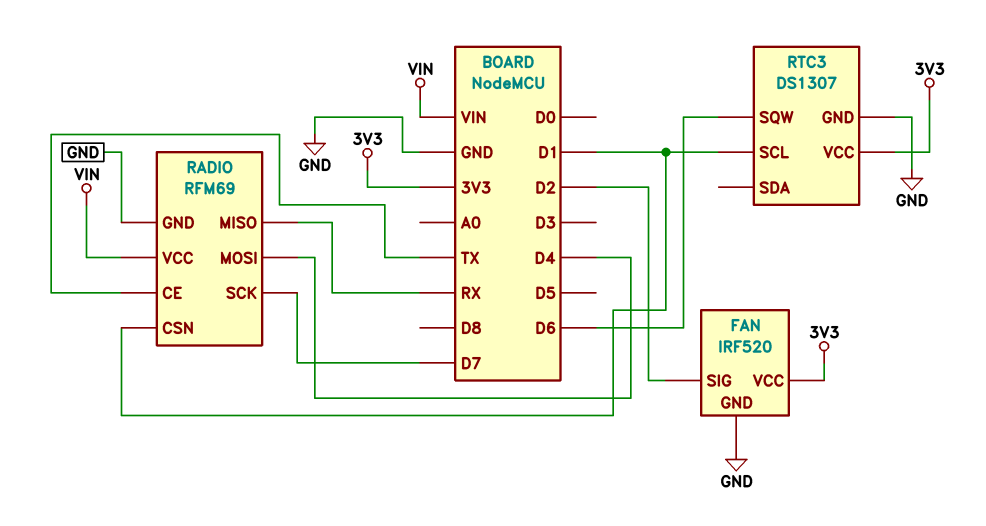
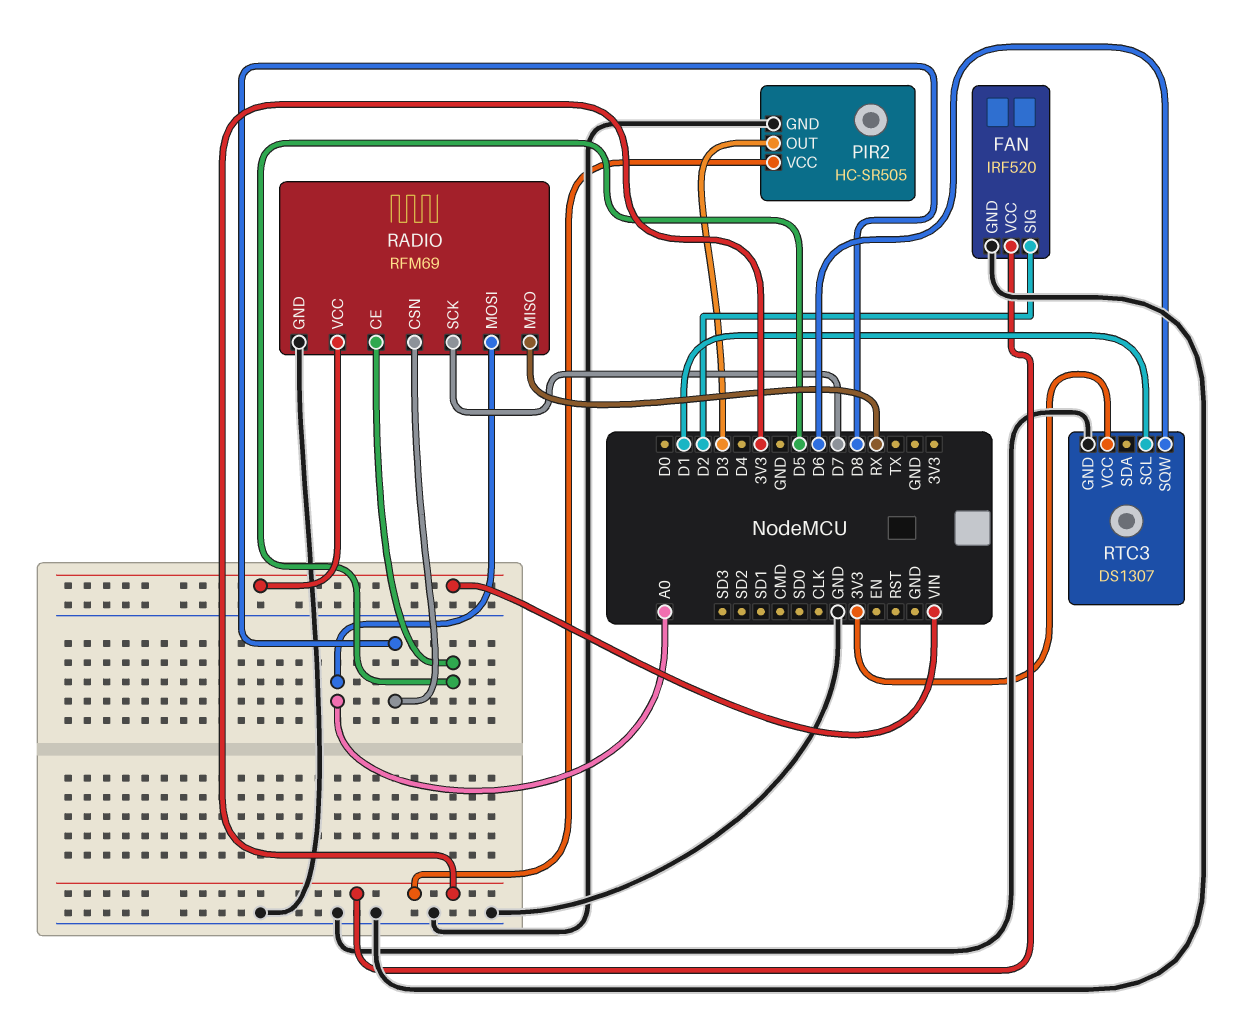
PIR2: none -> HC-SR505
PIR2 pin GND: none -> GND
PIR2 pin OUT: none -> D3
PIR2 pin VCC: none -> 3V3
RADIO pin CE: TX -> D5
RADIO pin CSN: D1 -> D8
RADIO pin MOSI: D4 -> A0

